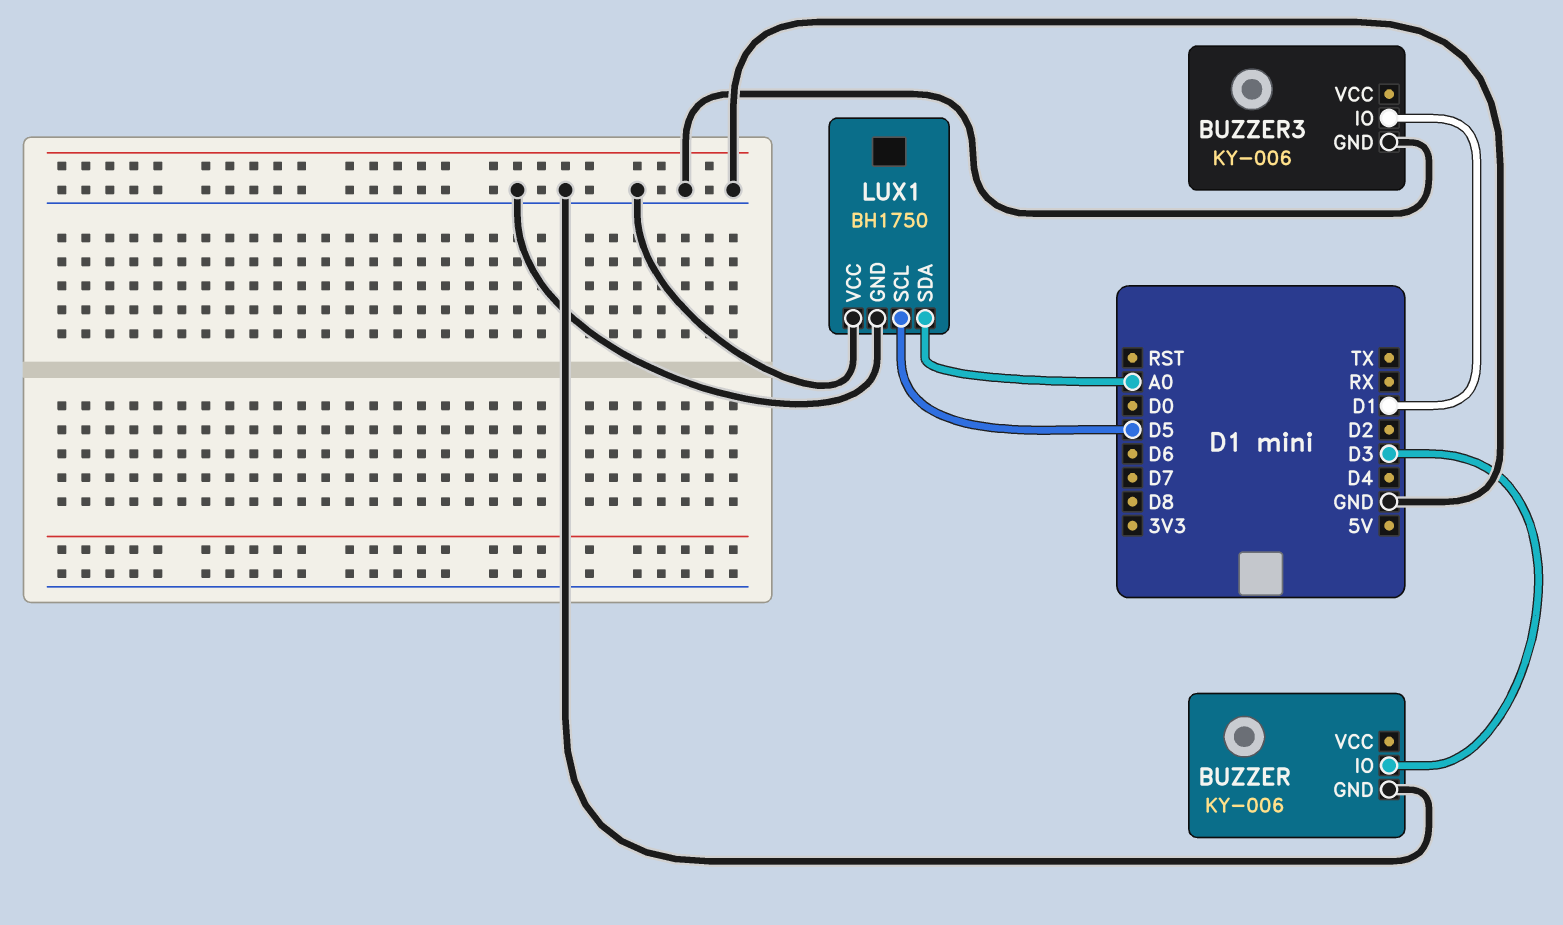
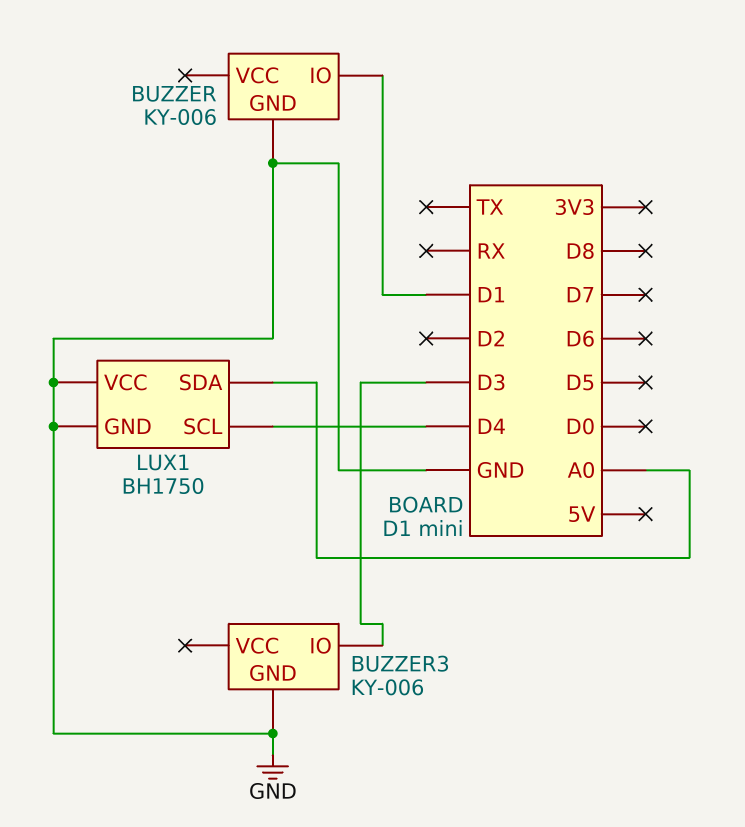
BUZZER pin IO: D3 -> D1
BUZZER3 pin IO: D1 -> D3
LUX1 pin SCL: D5 -> D4

